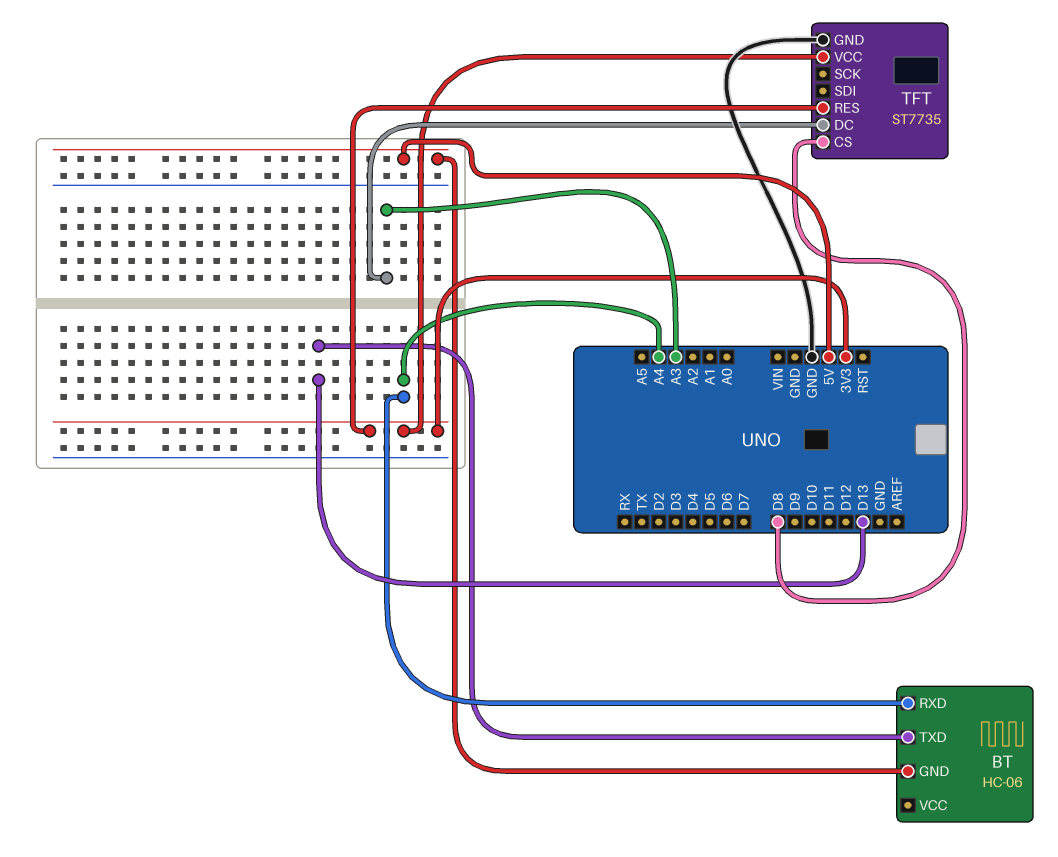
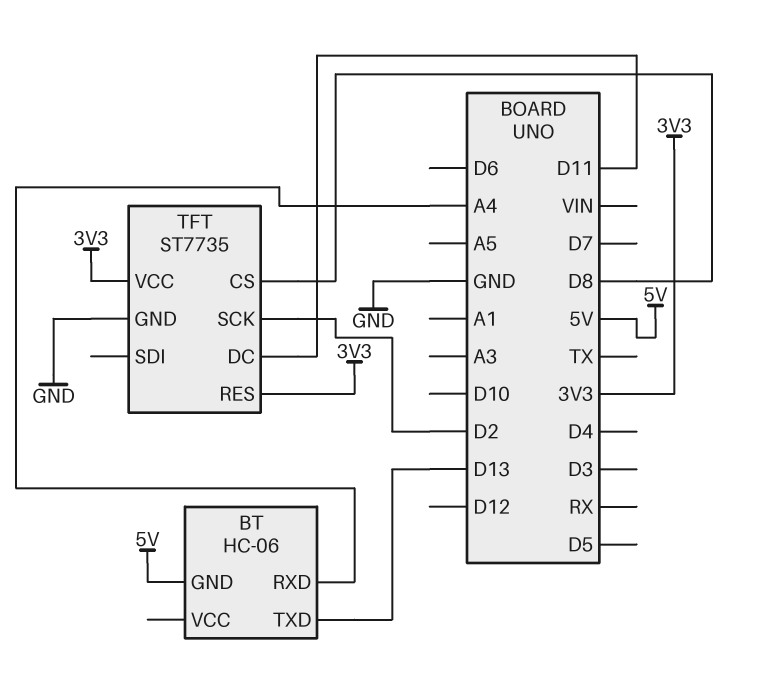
TFT pin DC: A3 -> D11
TFT pin SCK: none -> D2

